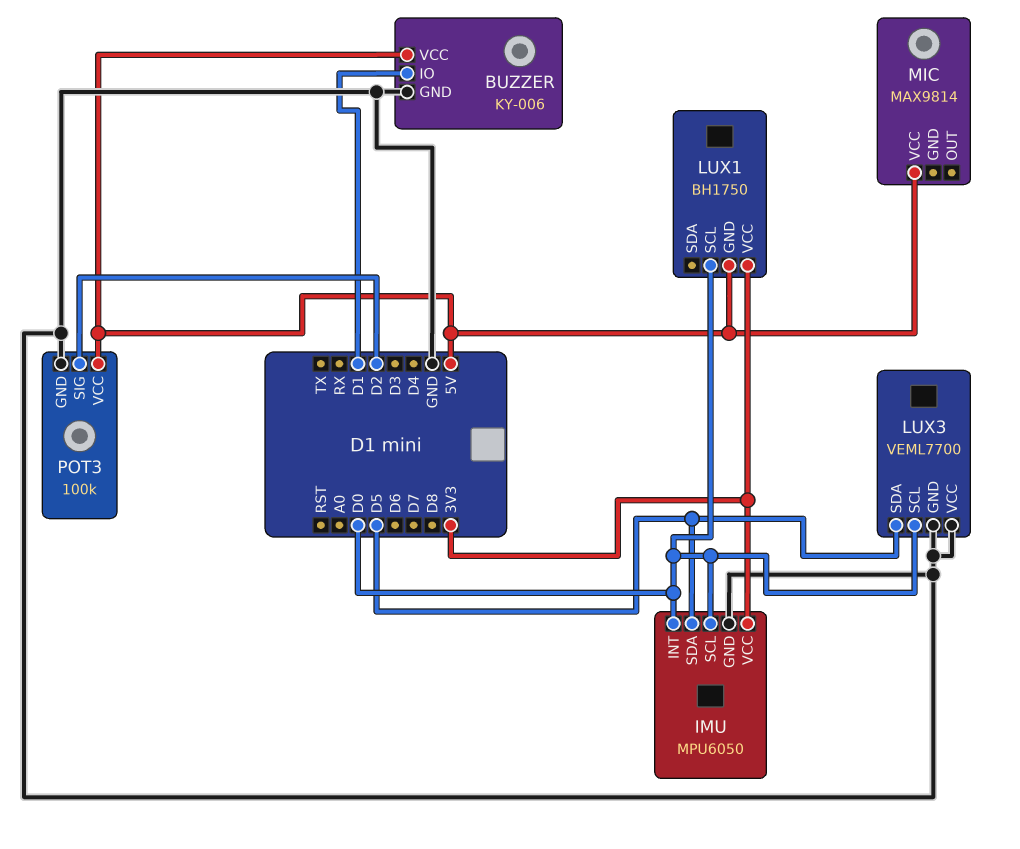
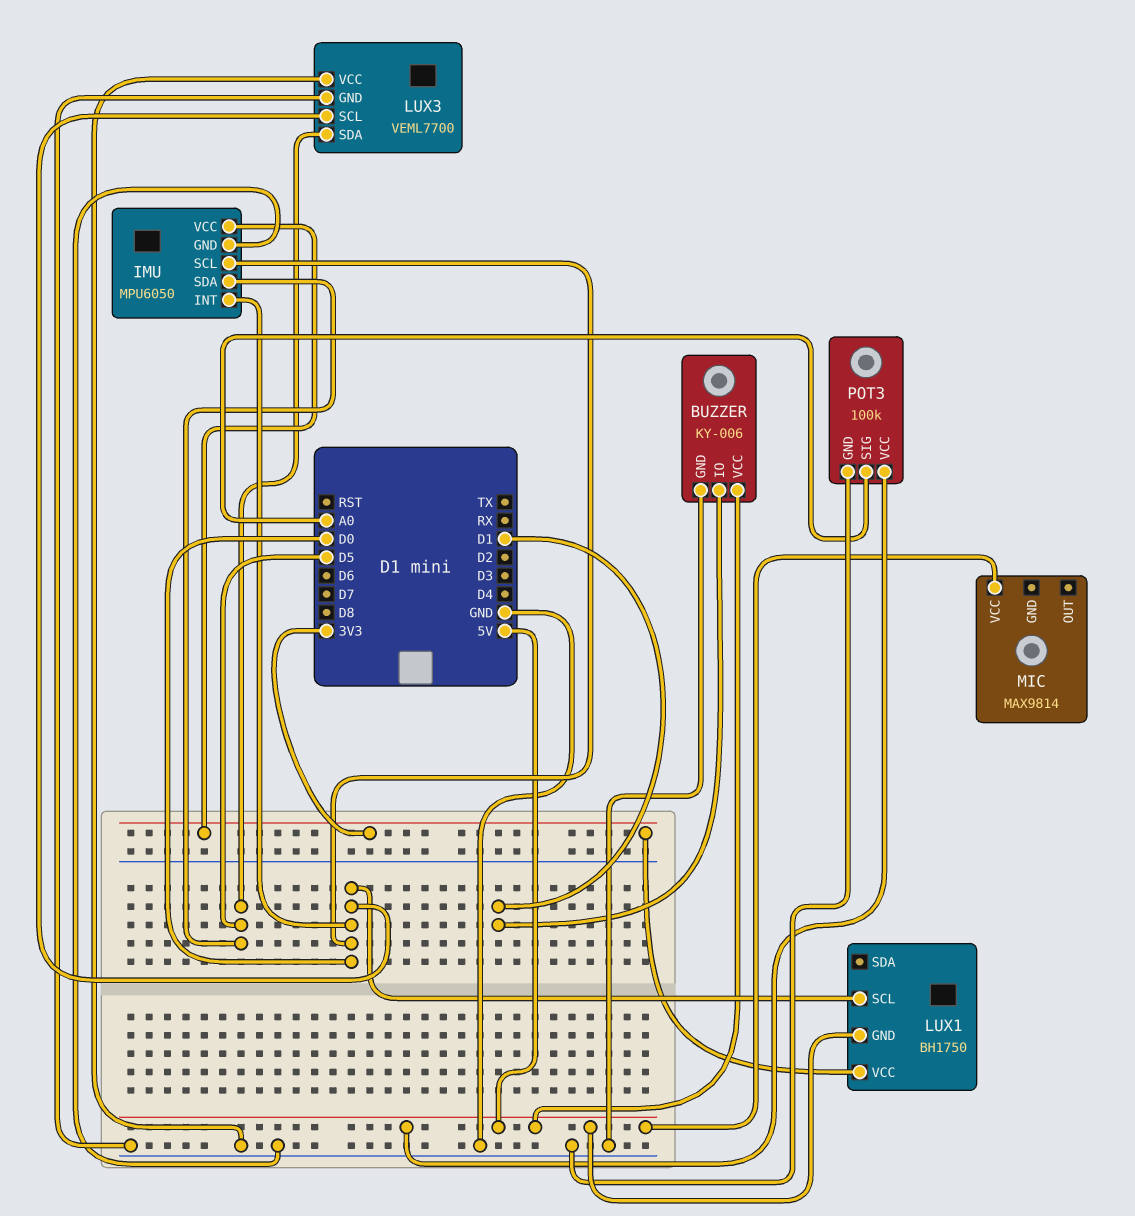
POT3 pin SIG: D2 -> A0

